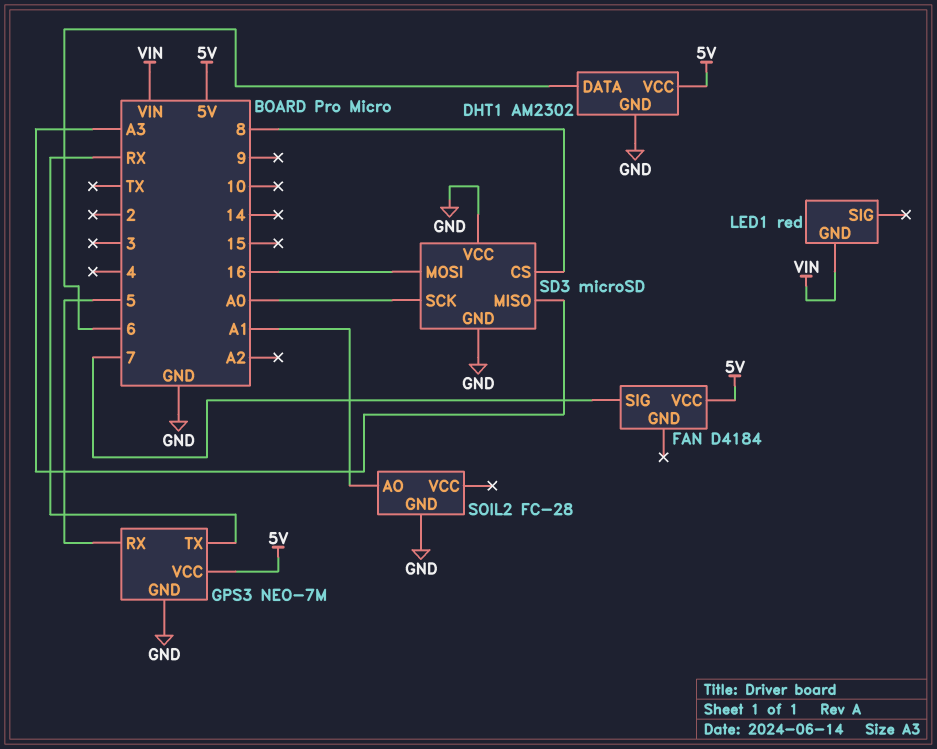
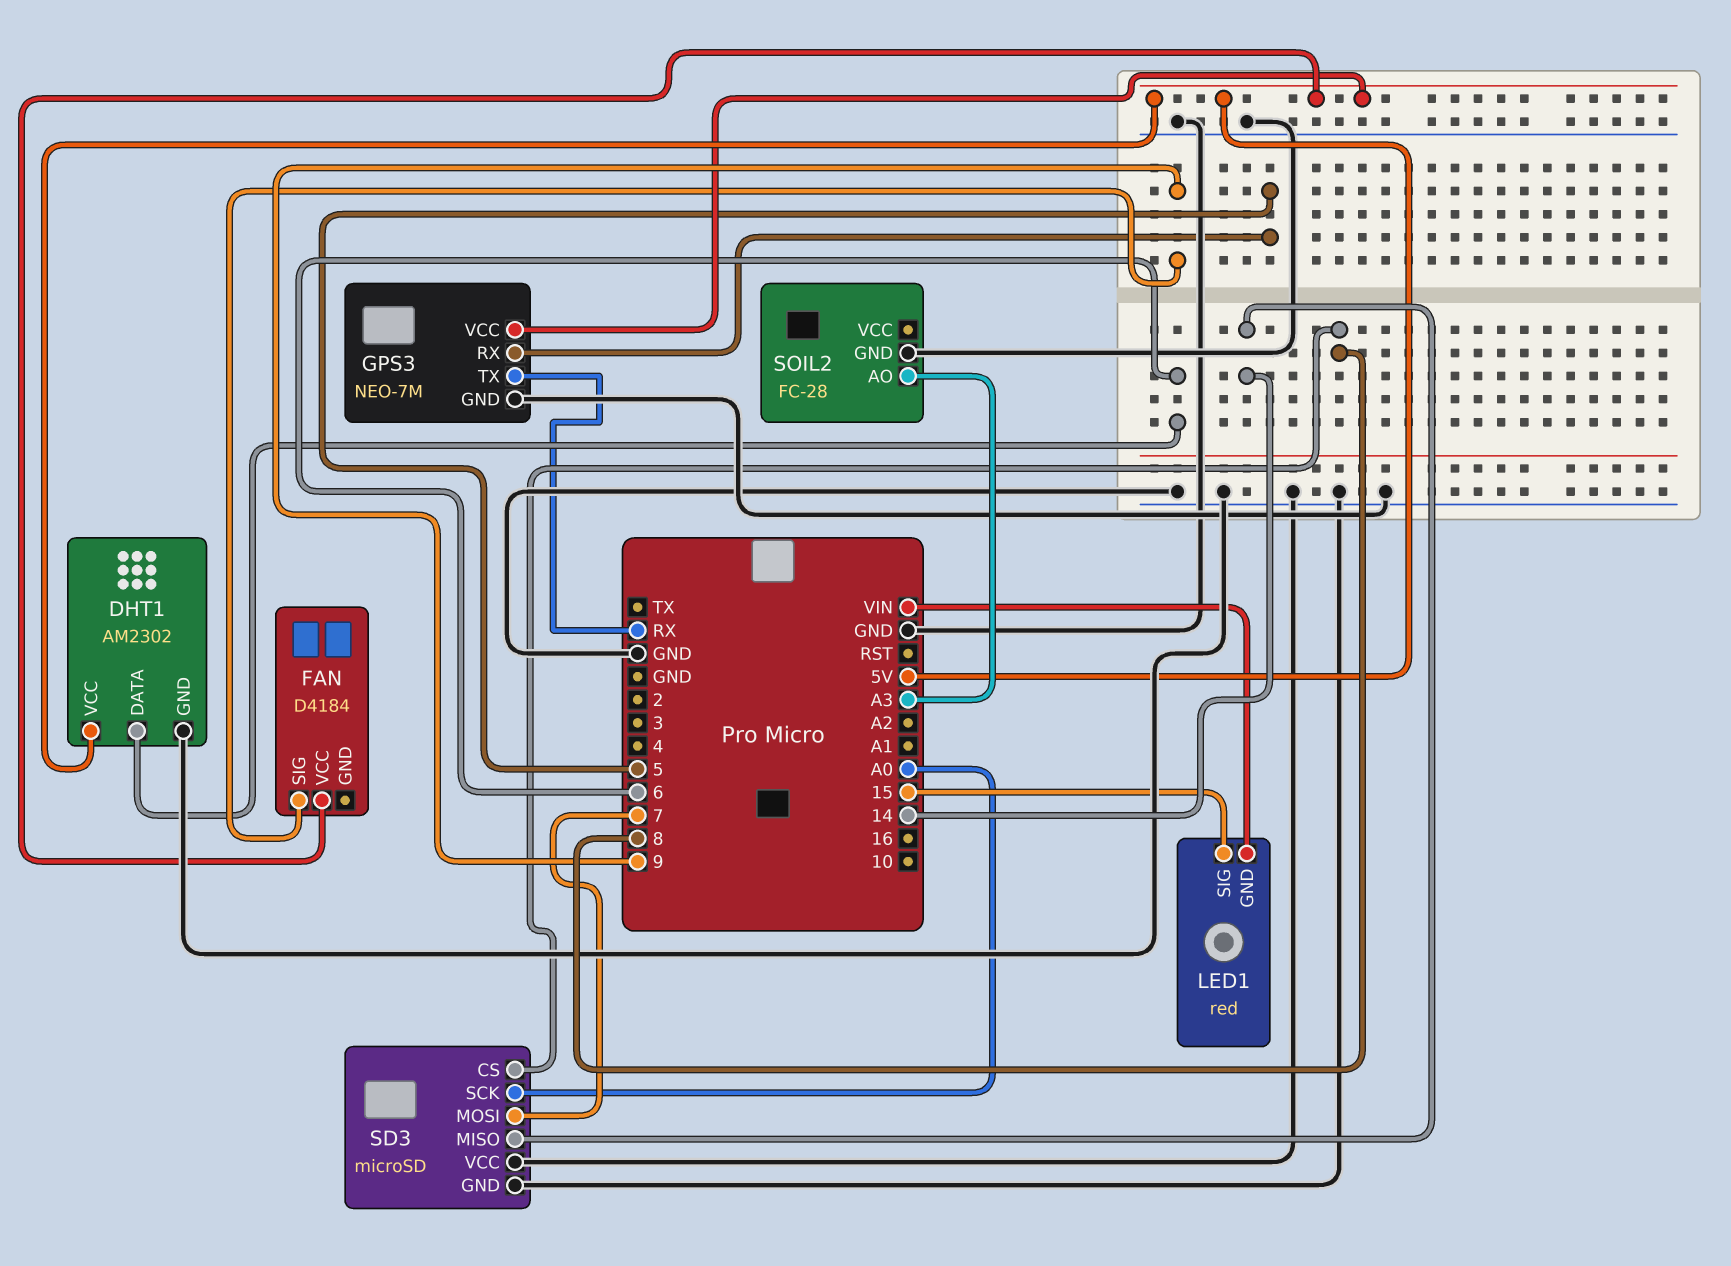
FAN pin SIG: 7 -> 9
LED1 pin SIG: none -> 15
SD3 pin MISO: A3 -> 14
SD3 pin MOSI: 16 -> 7
SOIL2 pin AO: A1 -> A3

